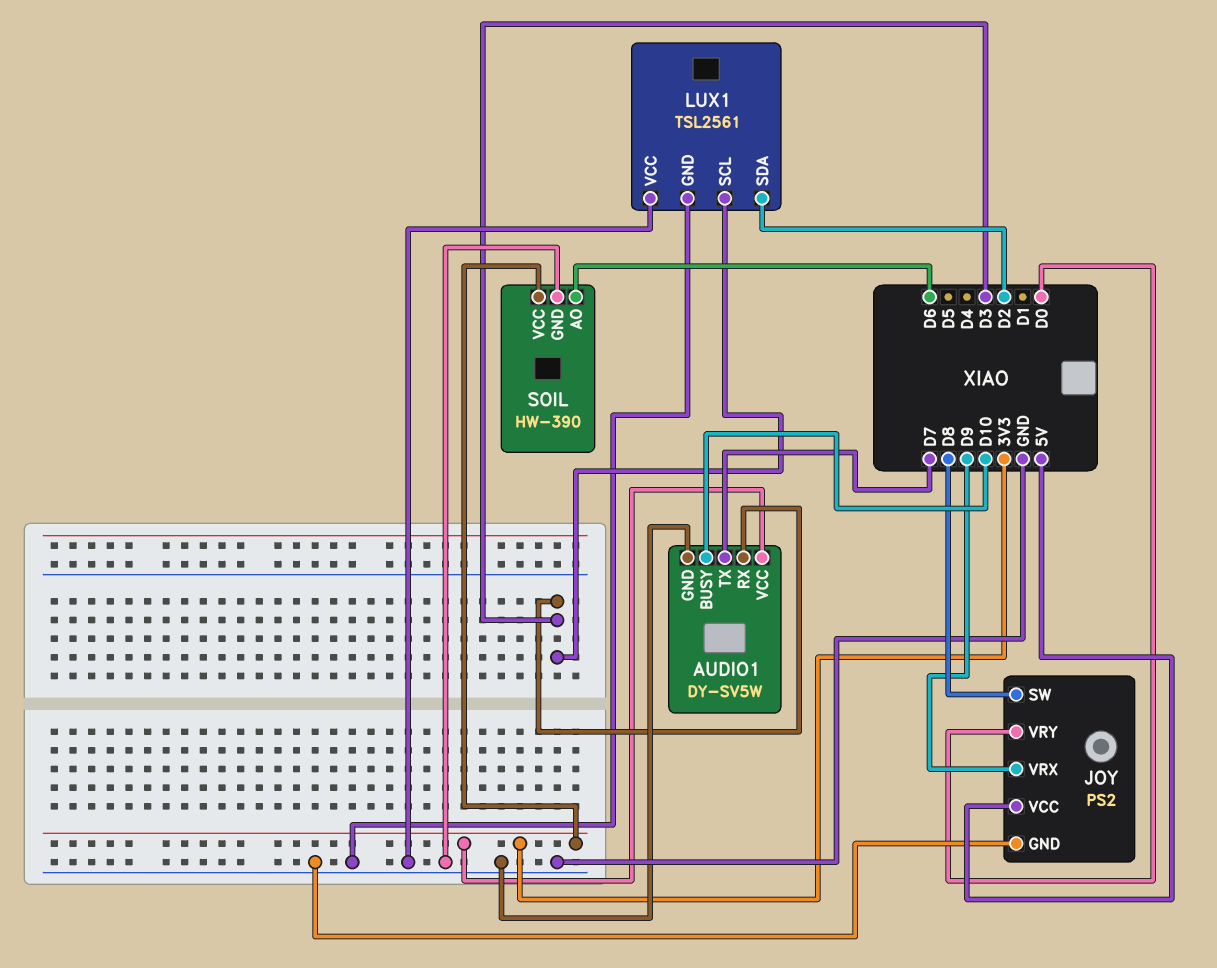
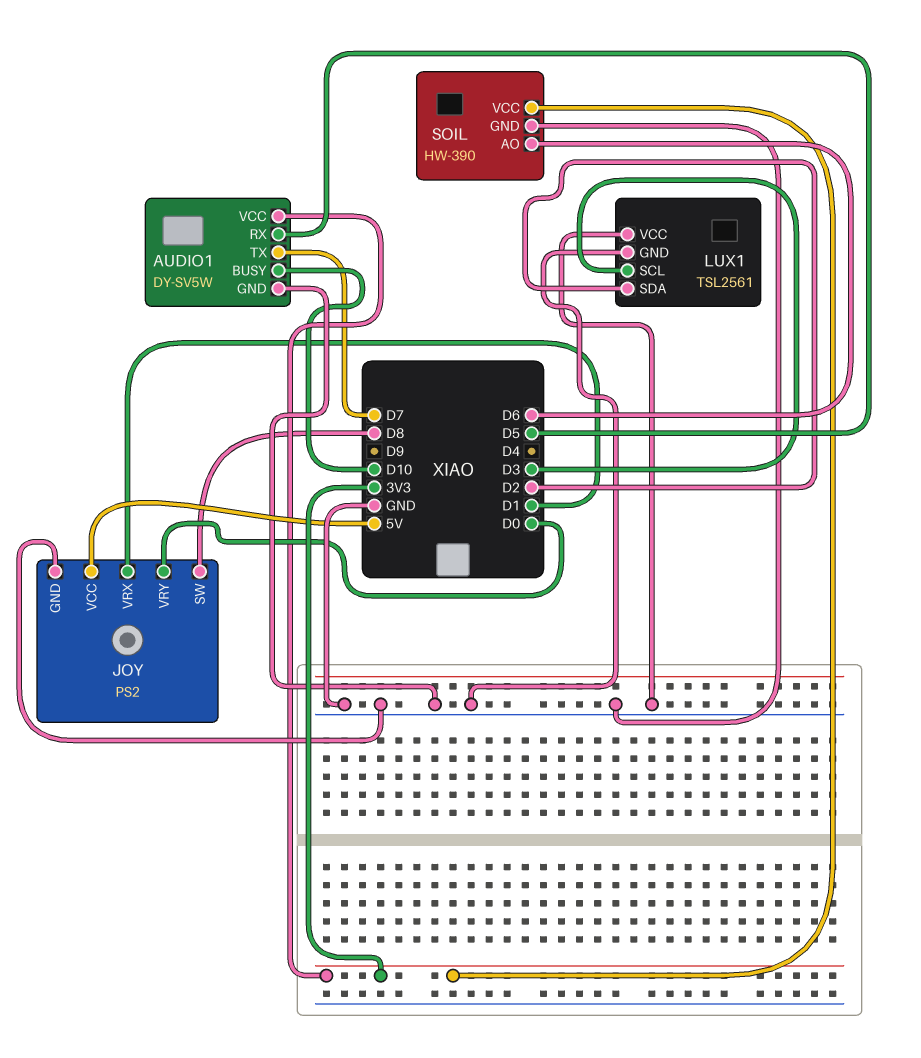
AUDIO1 pin RX: D3 -> D5
JOY pin VRX: D9 -> D1

